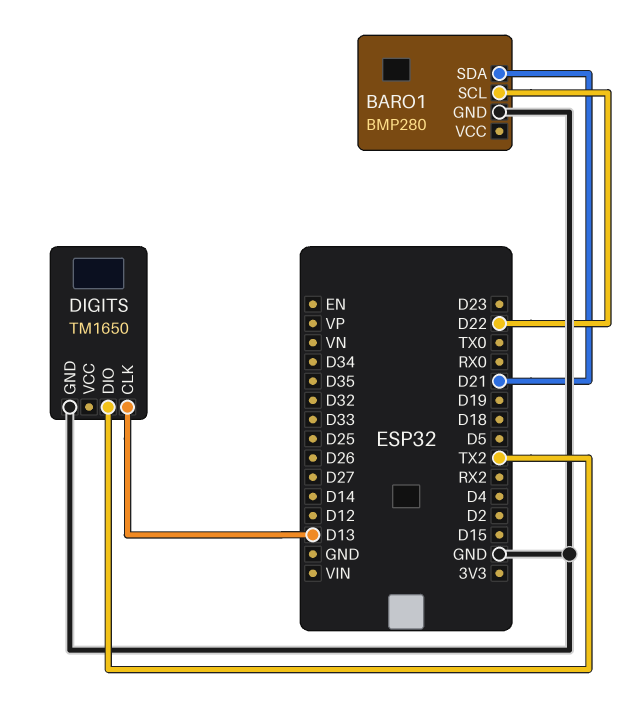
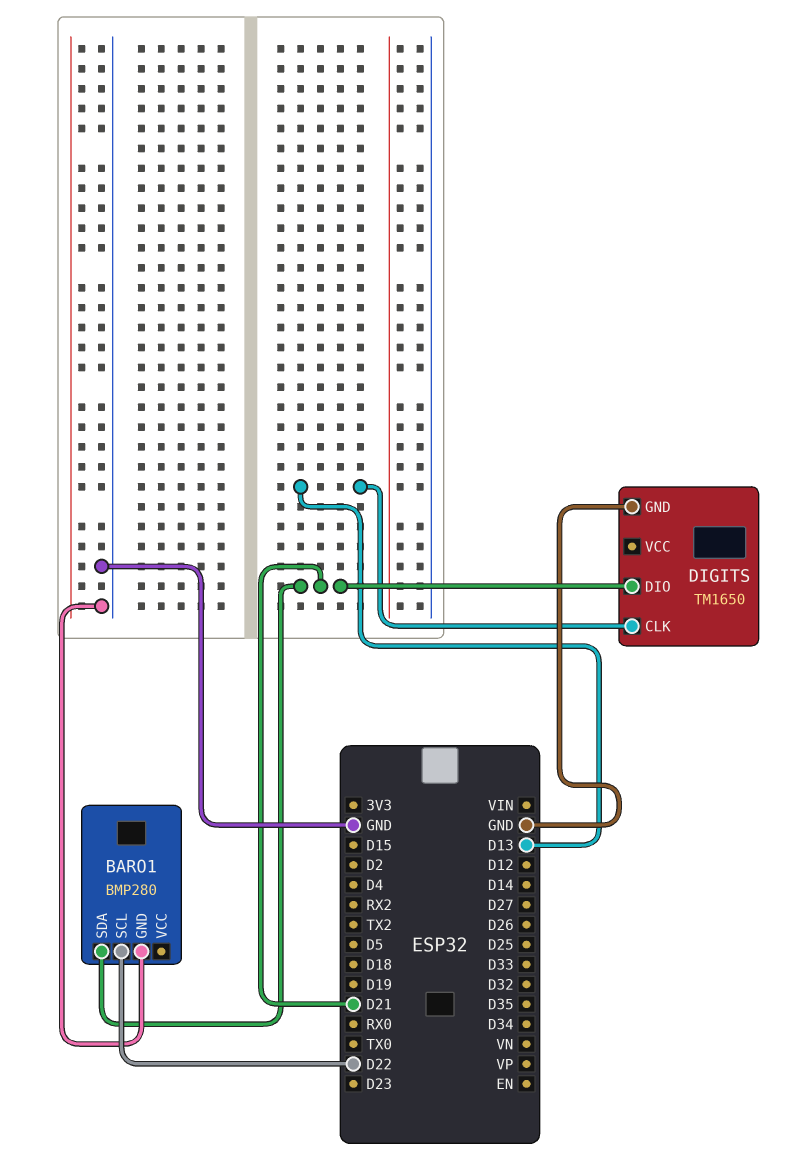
DIGITS pin DIO: TX2 -> D21

